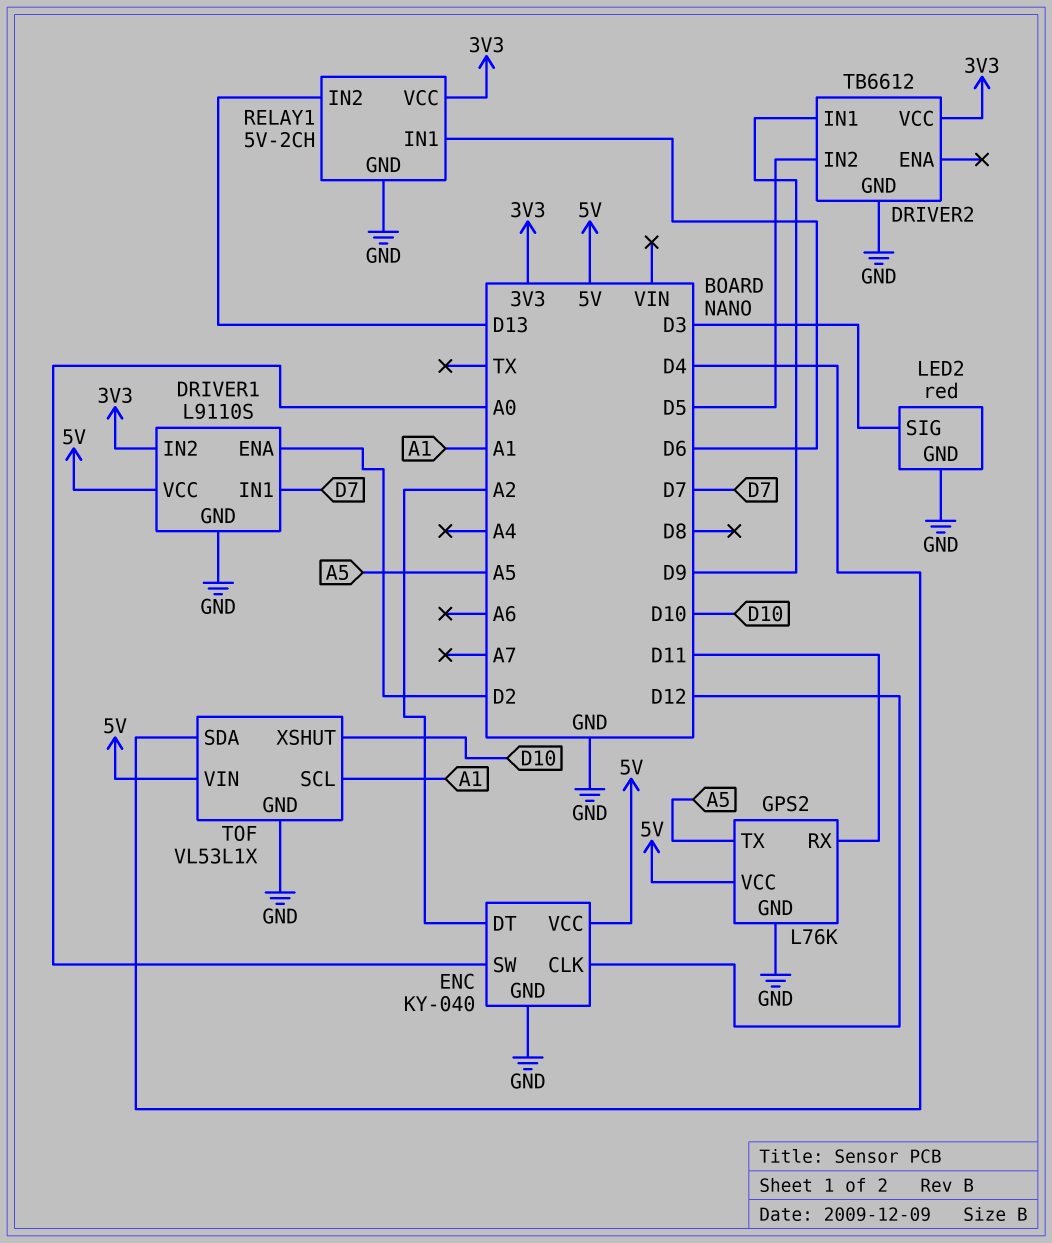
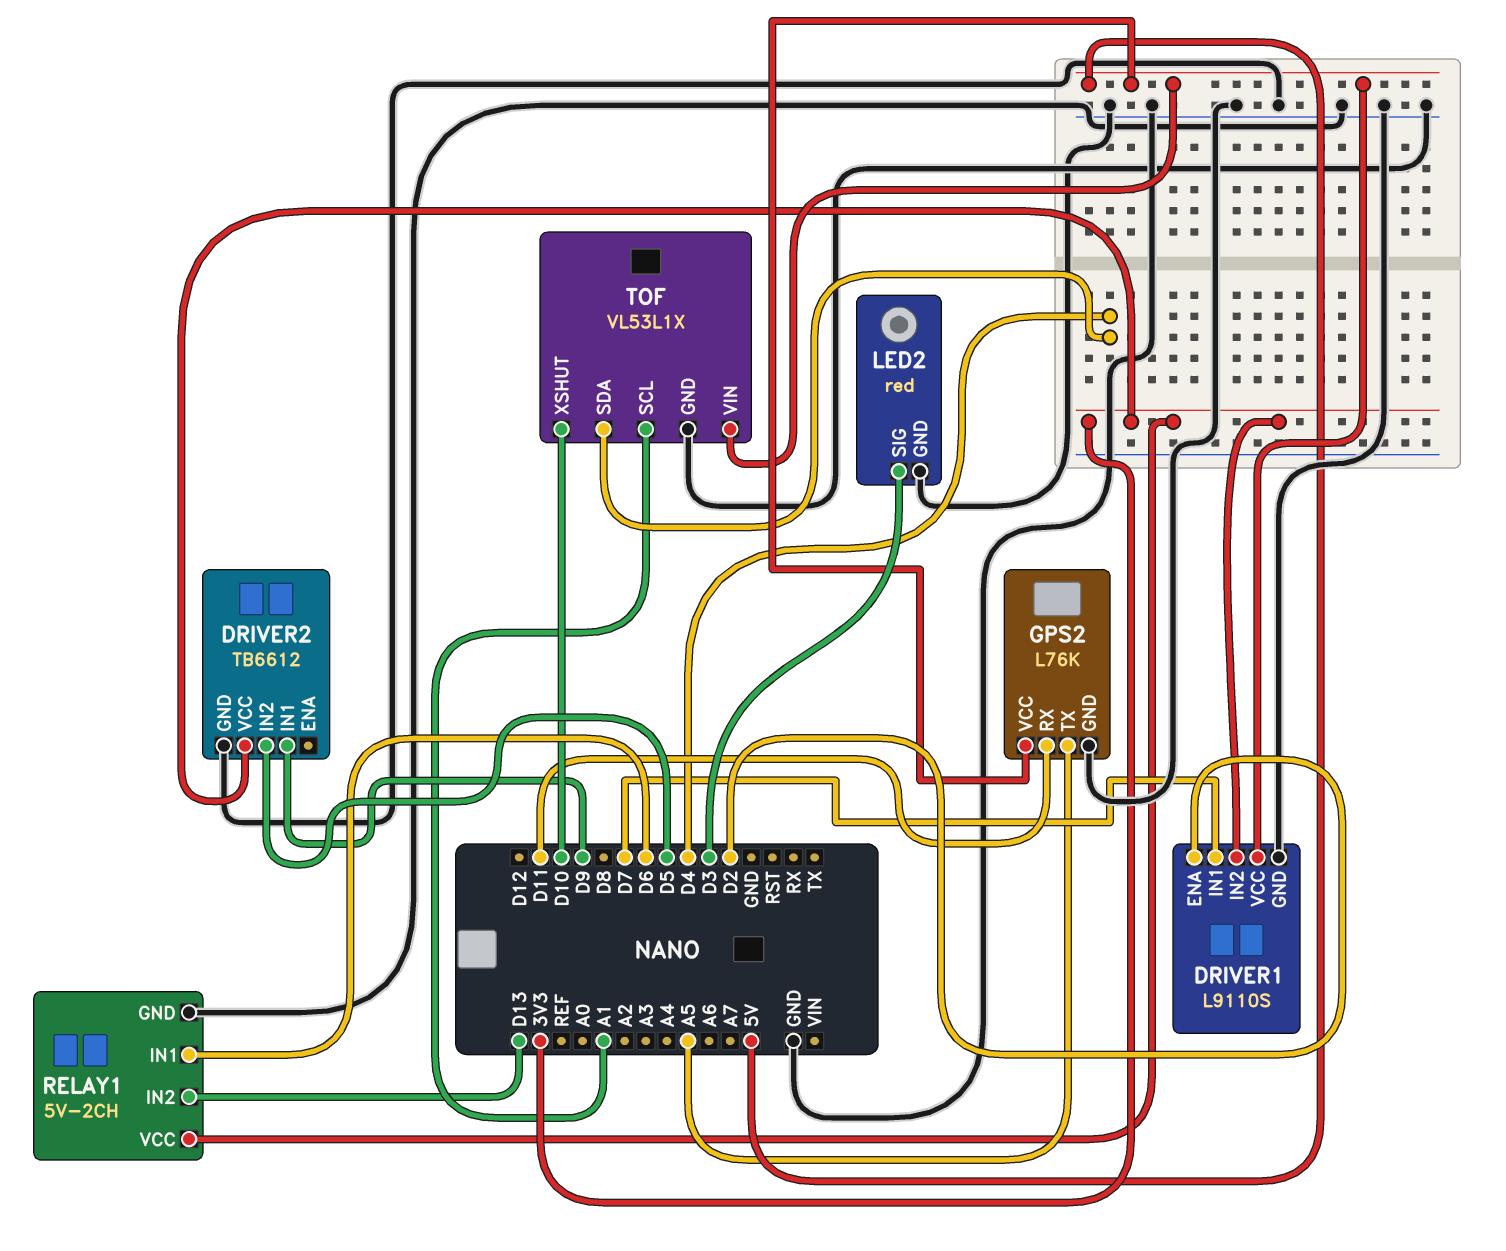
ENC: KY-040 -> none
ENC pin CLK: D12 -> none
ENC pin DT: A2 -> none
ENC pin GND: GND -> none
ENC pin SW: A0 -> none
ENC pin VCC: 5V -> none

